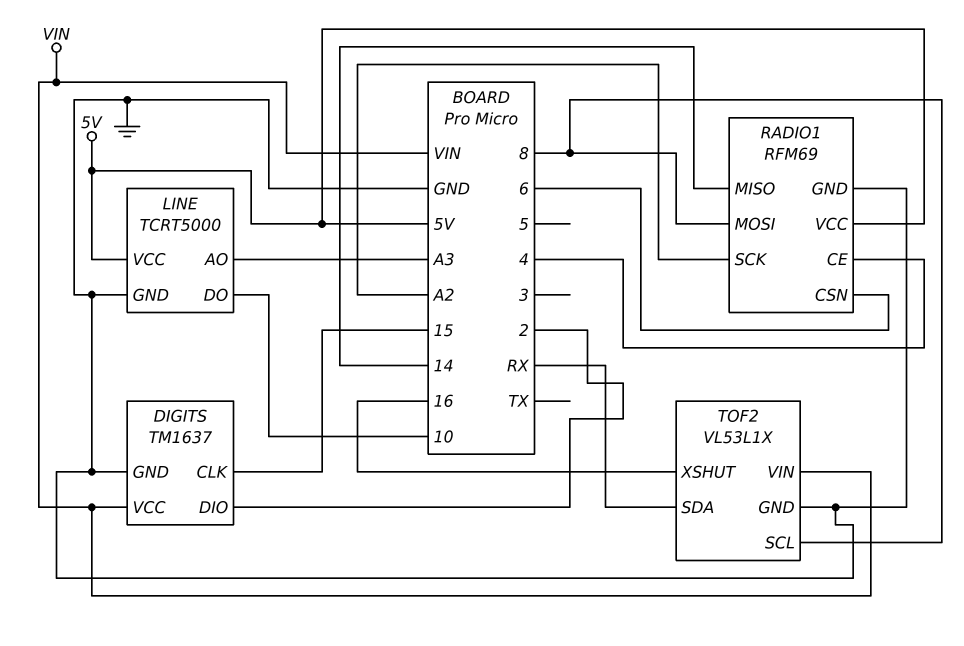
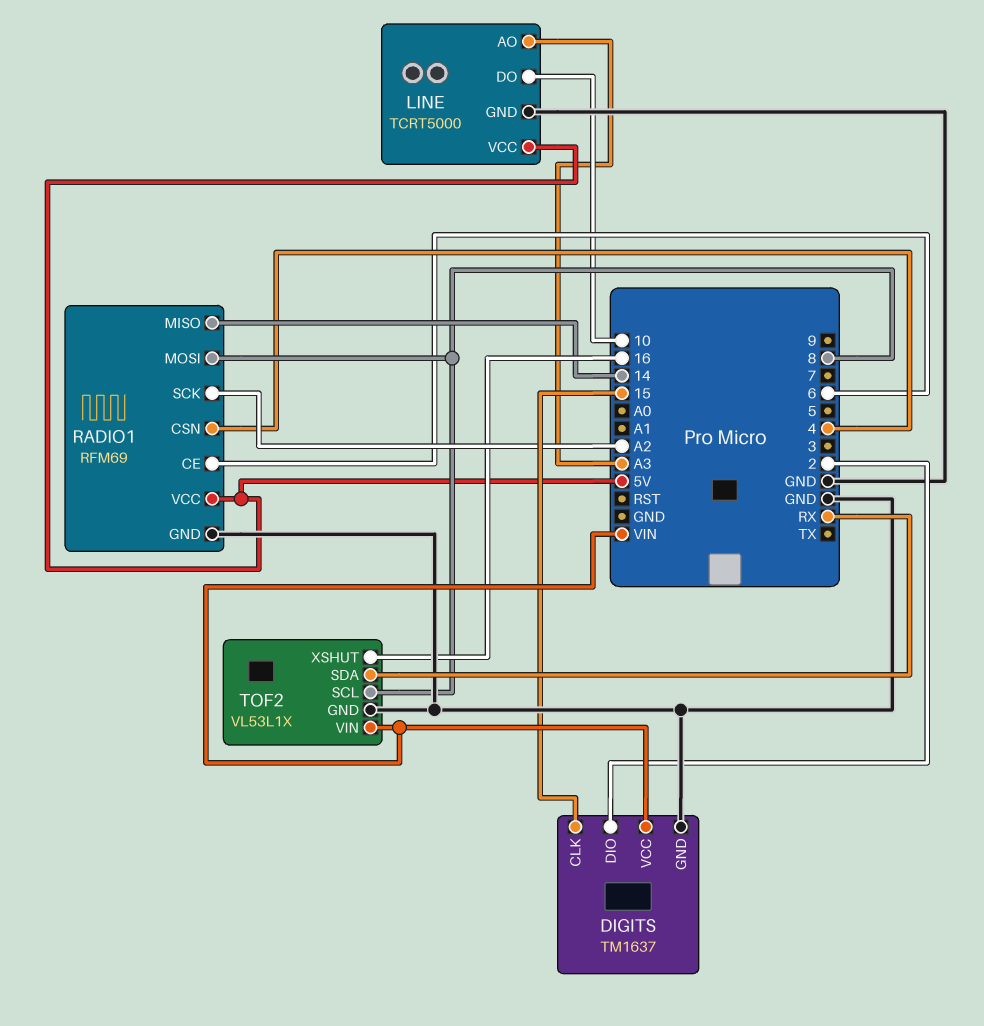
RADIO1 pin CE: 4 -> 6
RADIO1 pin CSN: 6 -> 4

